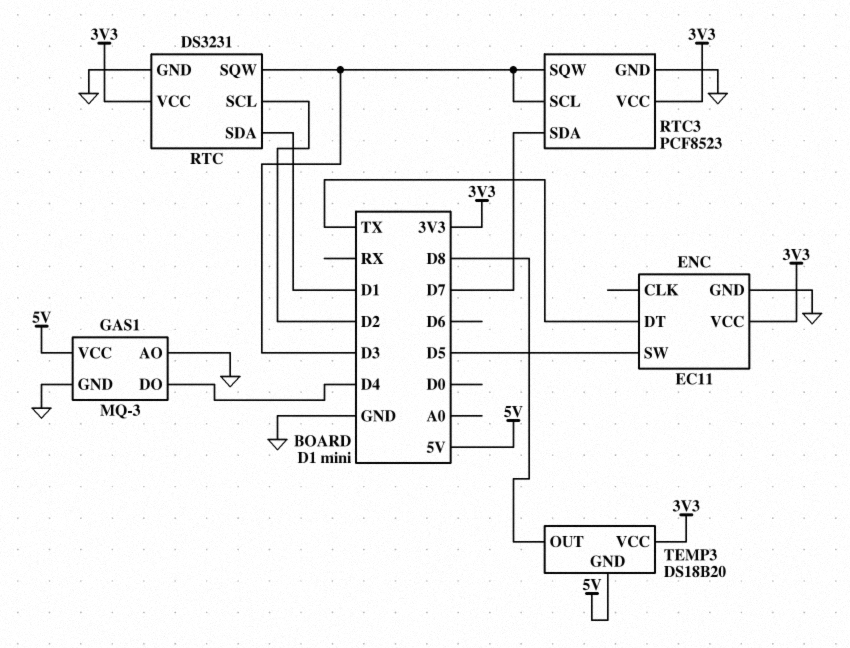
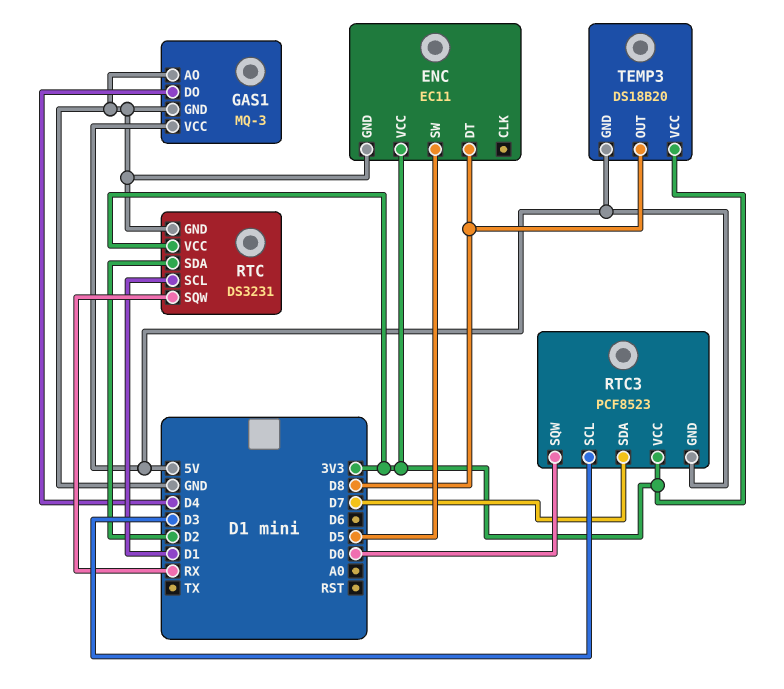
ENC pin DT: TX -> D8
RTC pin SCL: D2 -> D1
RTC pin SDA: D1 -> D2
RTC pin SQW: D3 -> RX
RTC3 pin GND: GND -> 5V
RTC3 pin SQW: D3 -> D0

